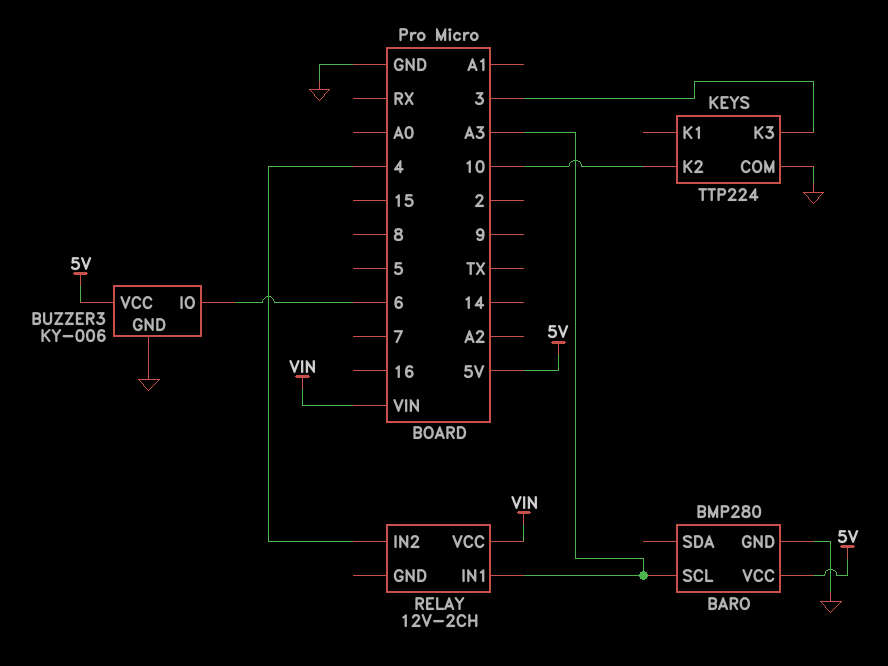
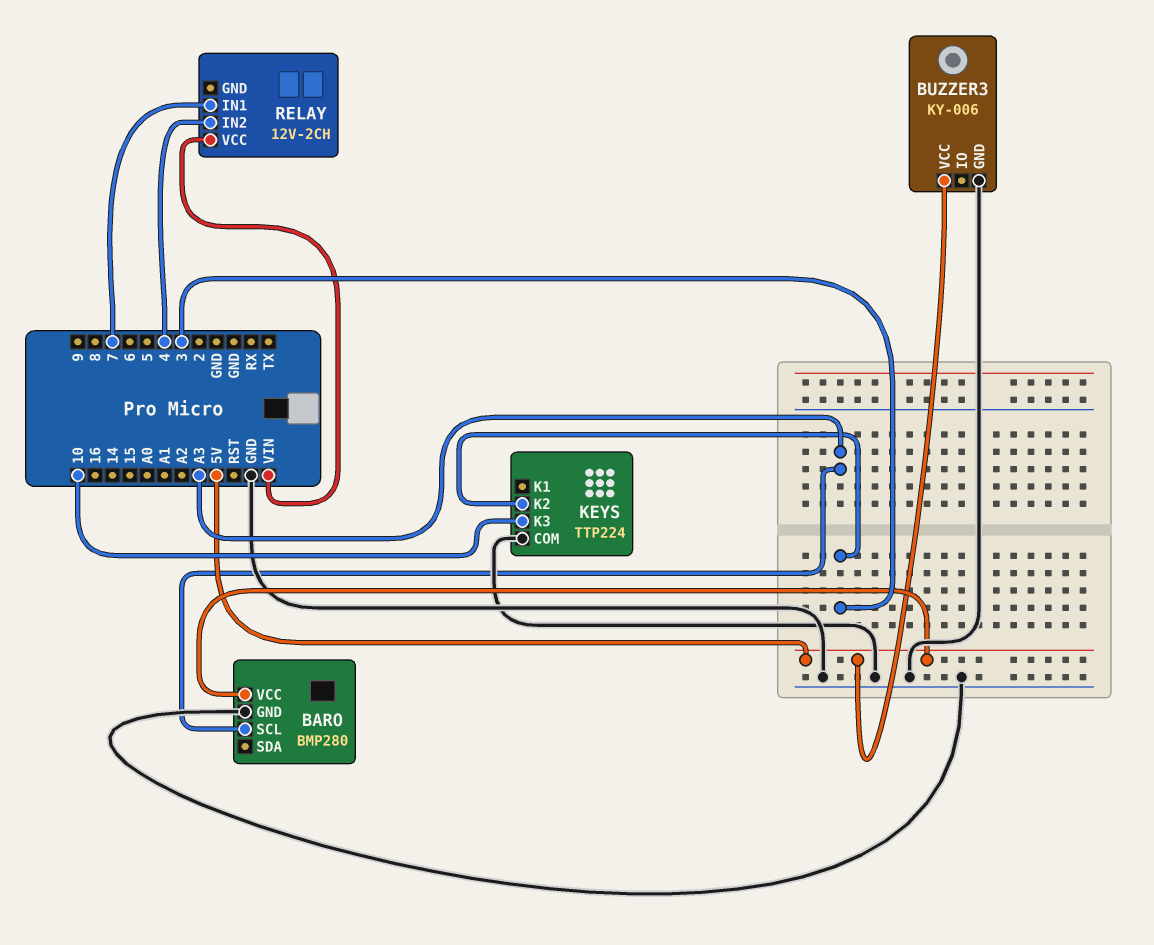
BUZZER3 pin IO: 6 -> none
KEYS pin K2: 10 -> 3
KEYS pin K3: 3 -> 10
RELAY pin IN1: A3 -> 7

